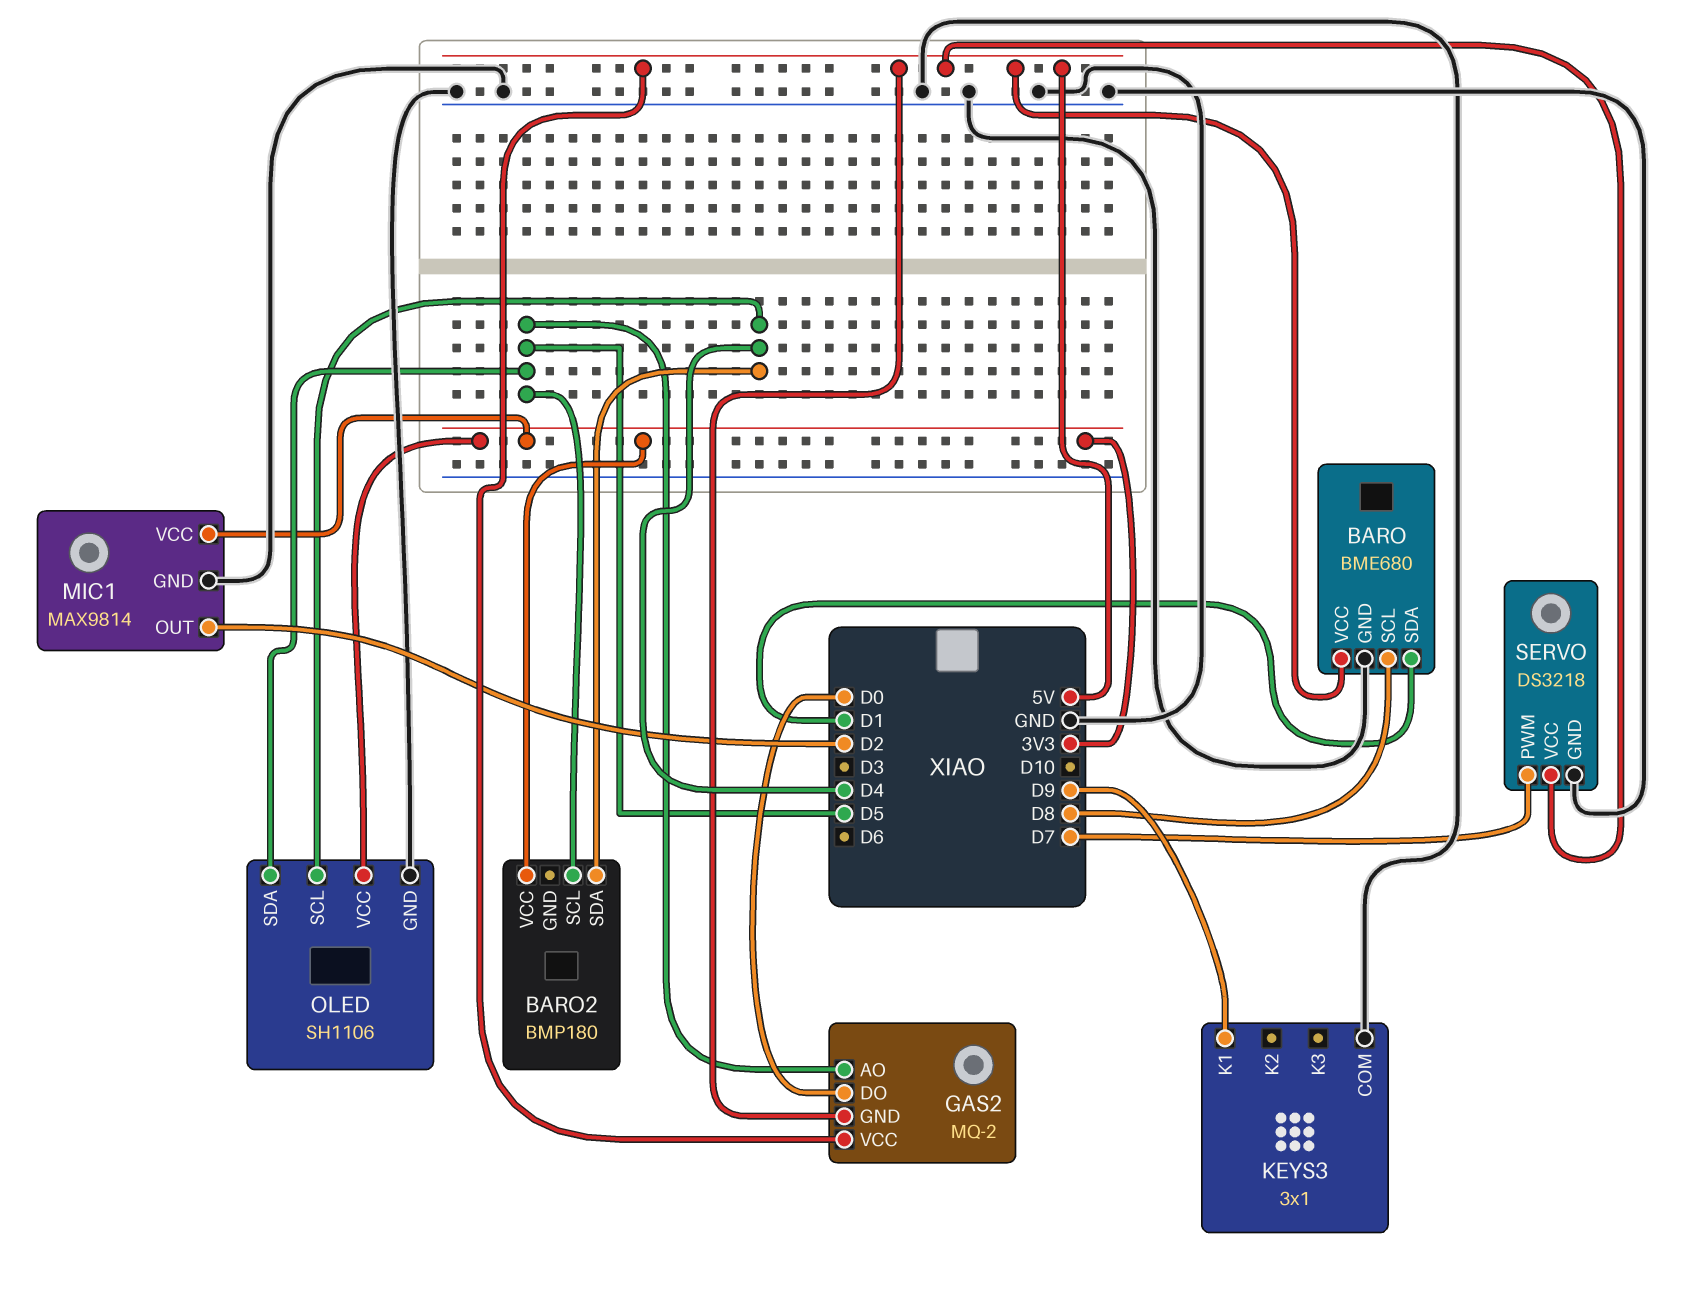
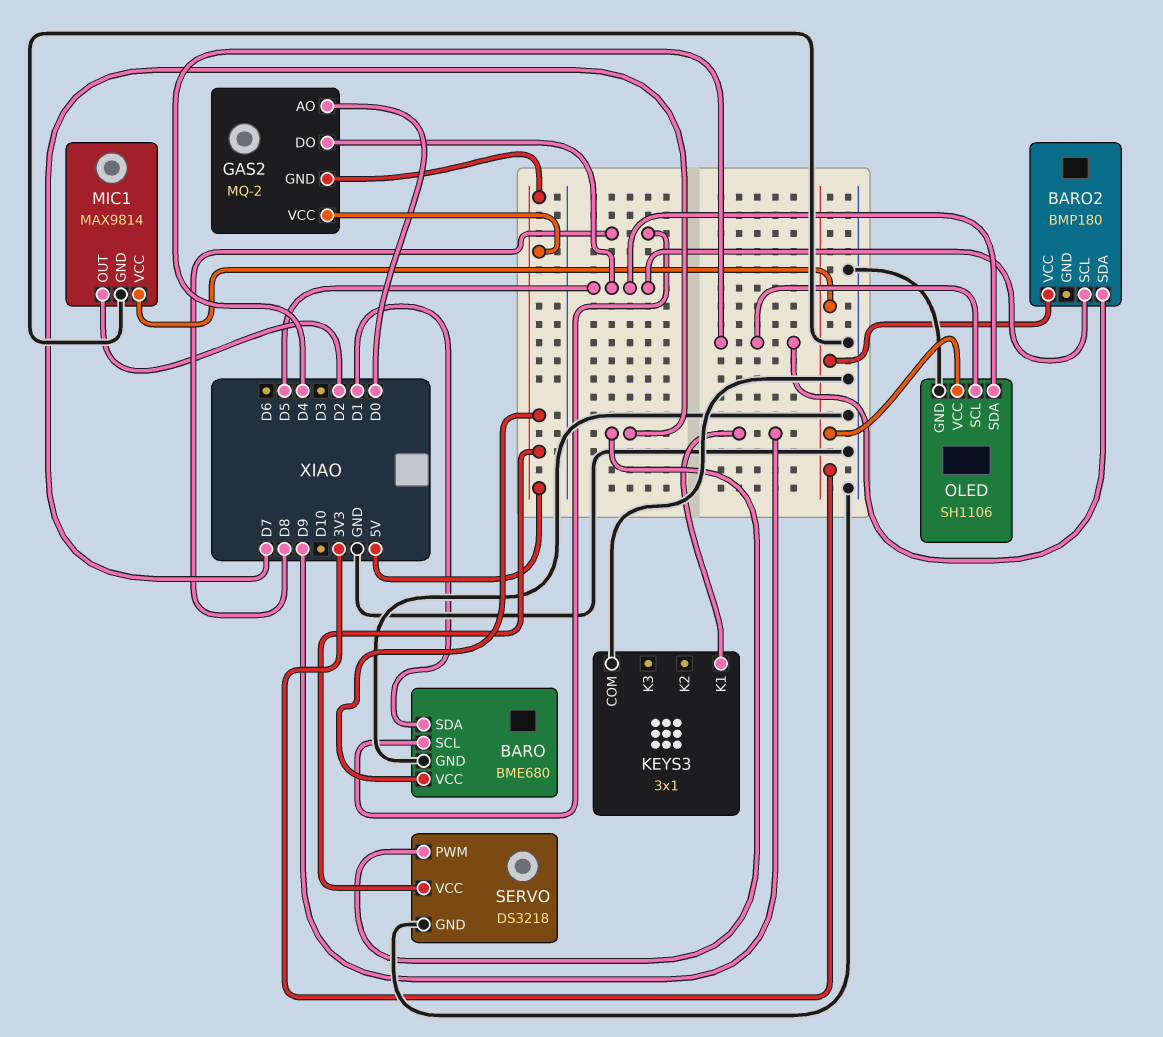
GAS2 pin AO: D5 -> D0
GAS2 pin DO: D0 -> D5

